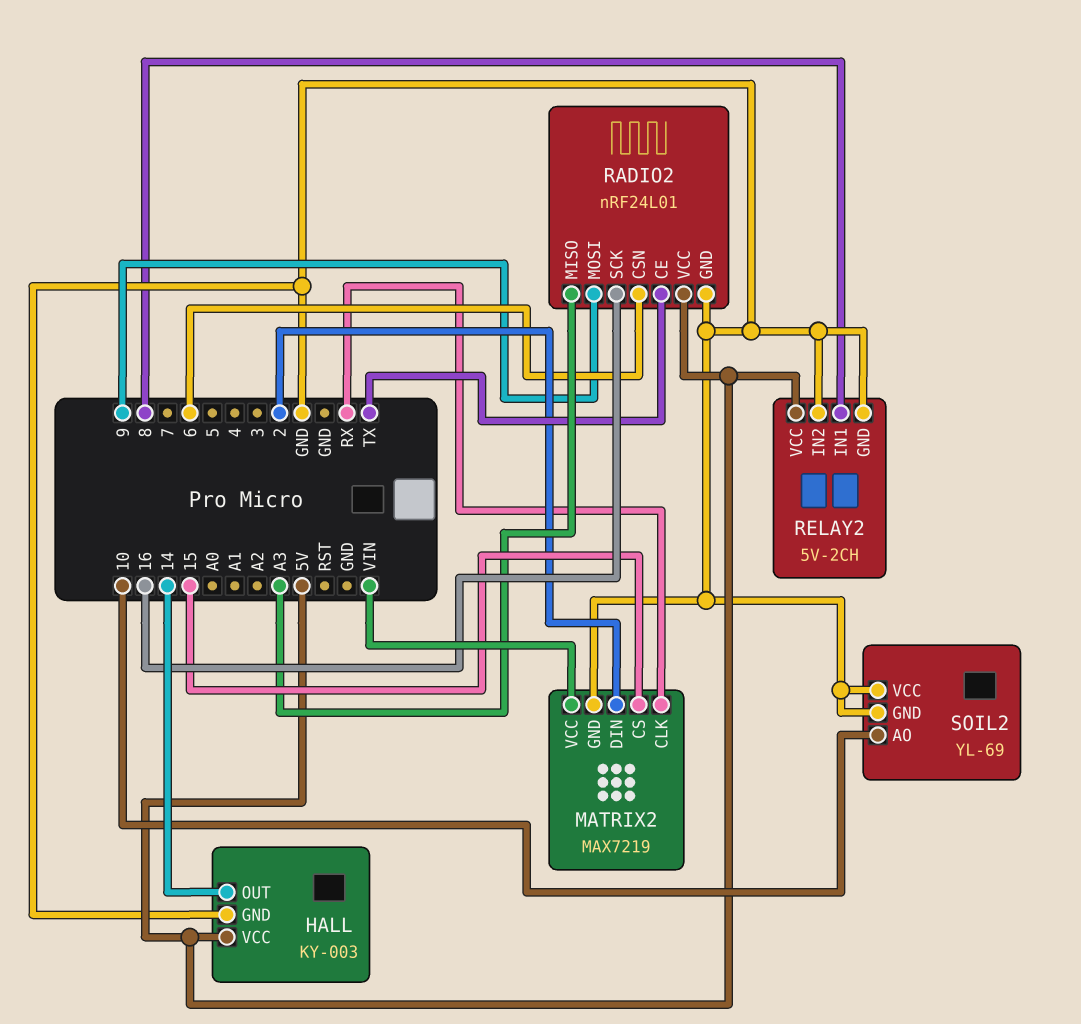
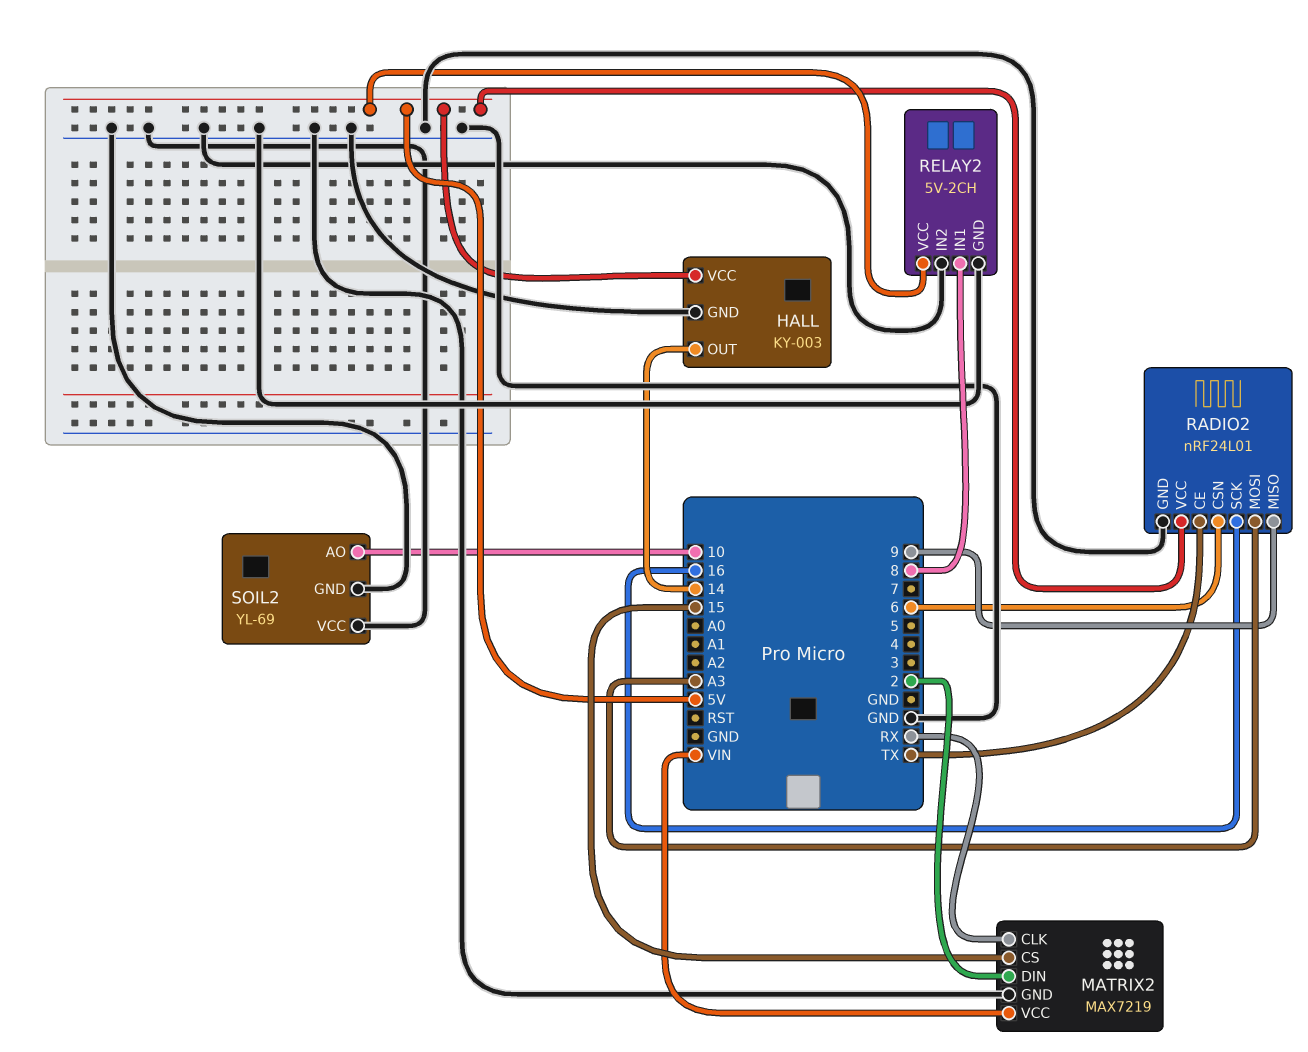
RADIO2 pin MISO: A3 -> 9
RADIO2 pin MOSI: 9 -> A3

